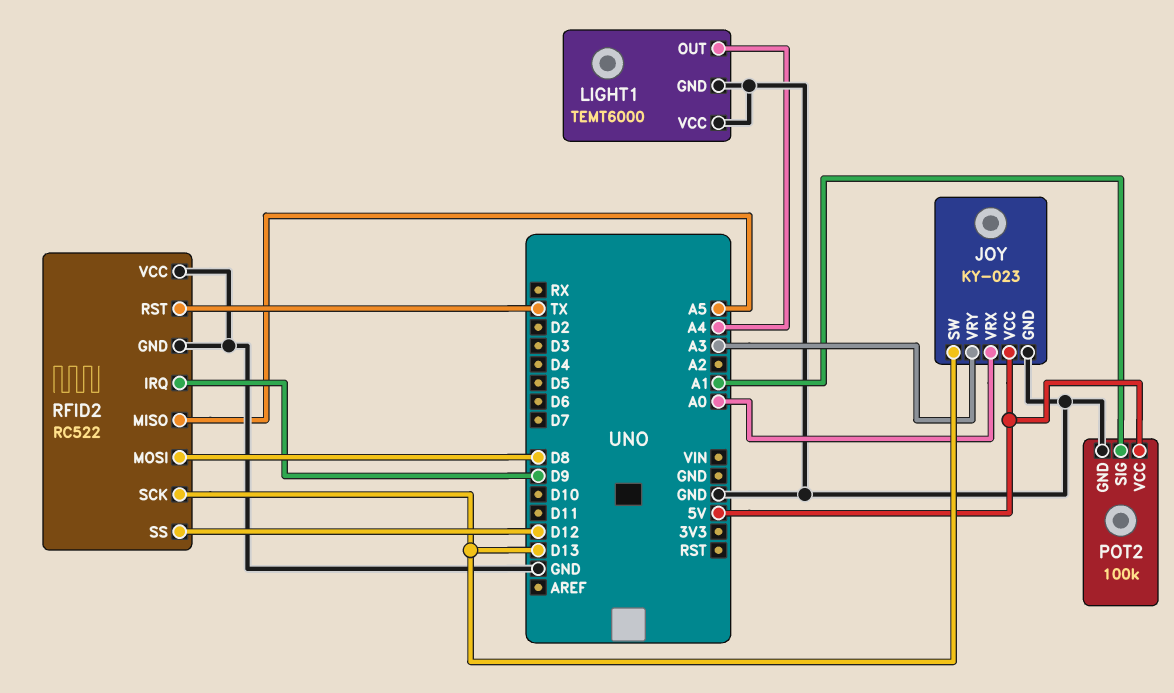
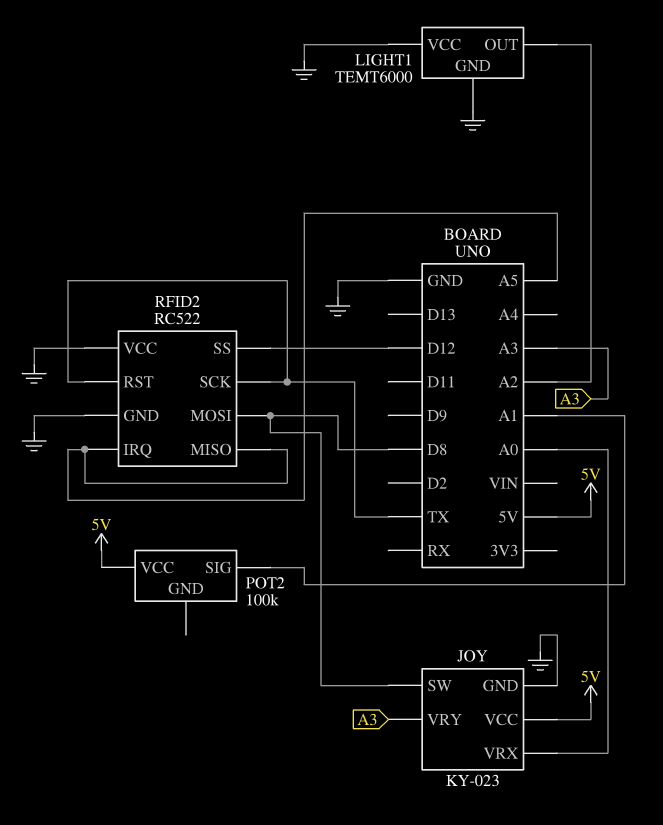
JOY pin SW: D13 -> D8
LIGHT1 pin OUT: A4 -> A2
POT2 pin GND: GND -> none
RFID2 pin IRQ: D9 -> A5
RFID2 pin SCK: D13 -> TX

